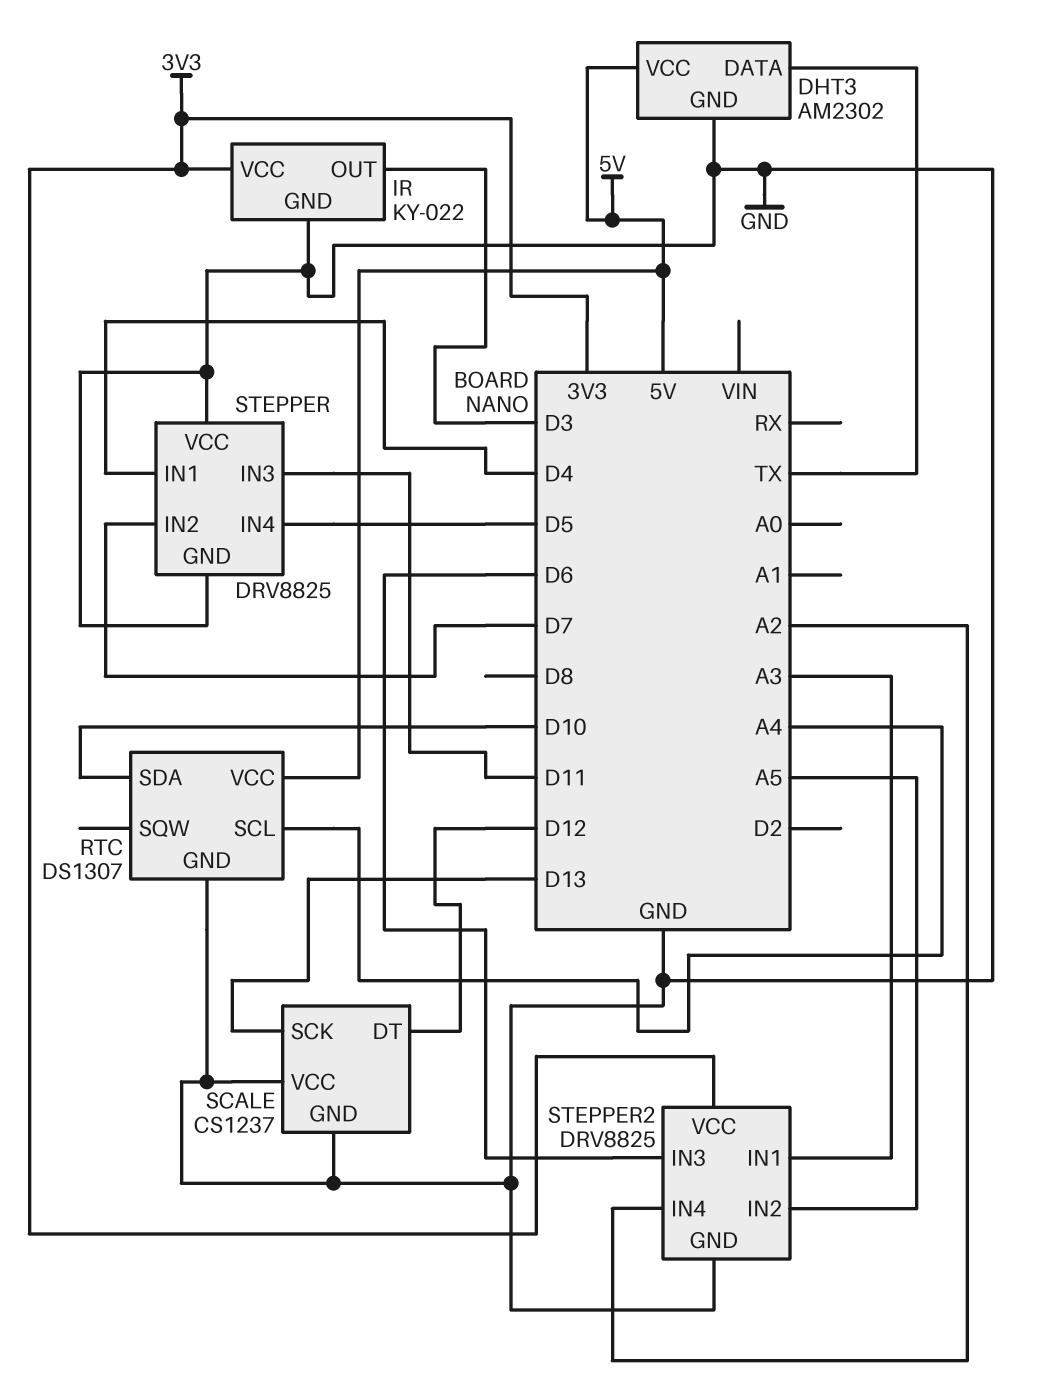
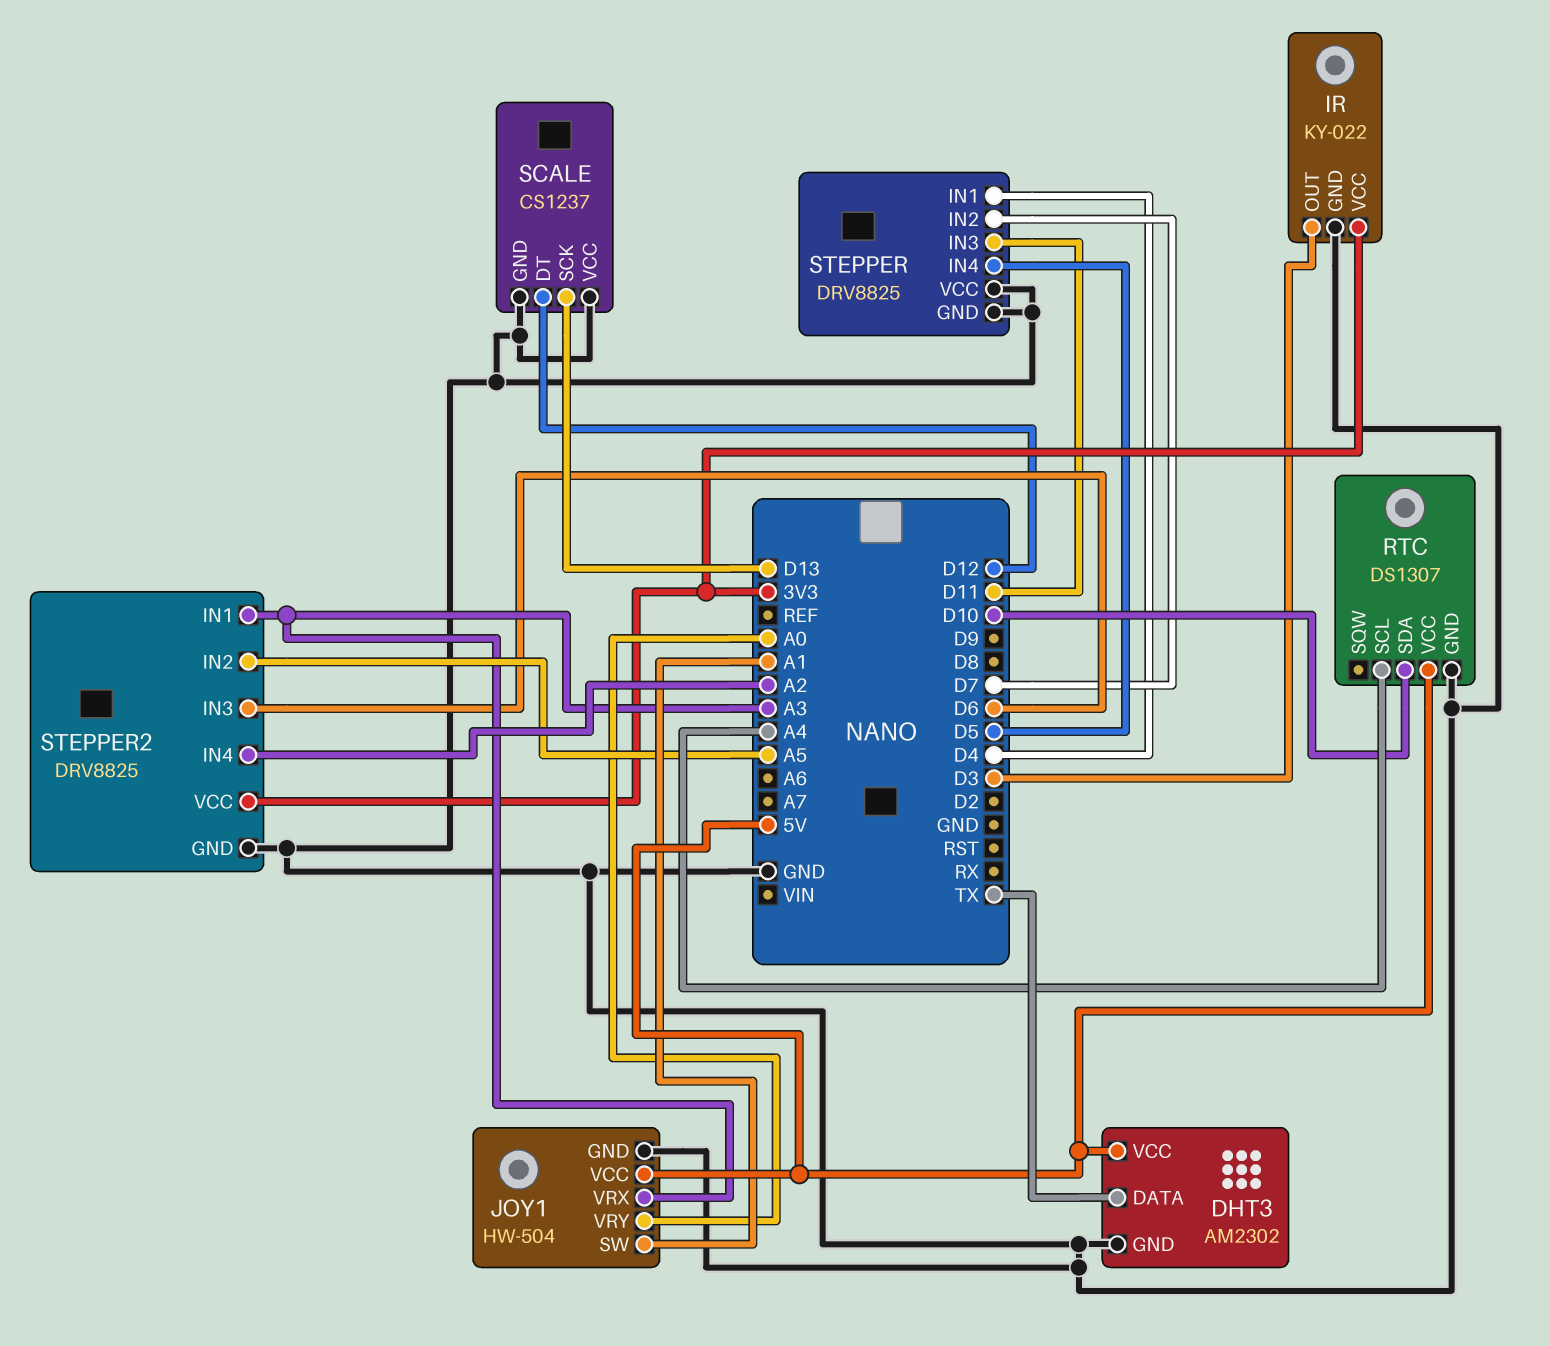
JOY1: none -> HW-504
JOY1 pin GND: none -> GND
JOY1 pin SW: none -> A1
JOY1 pin VCC: none -> 5V
JOY1 pin VRX: none -> A3
JOY1 pin VRY: none -> A0

